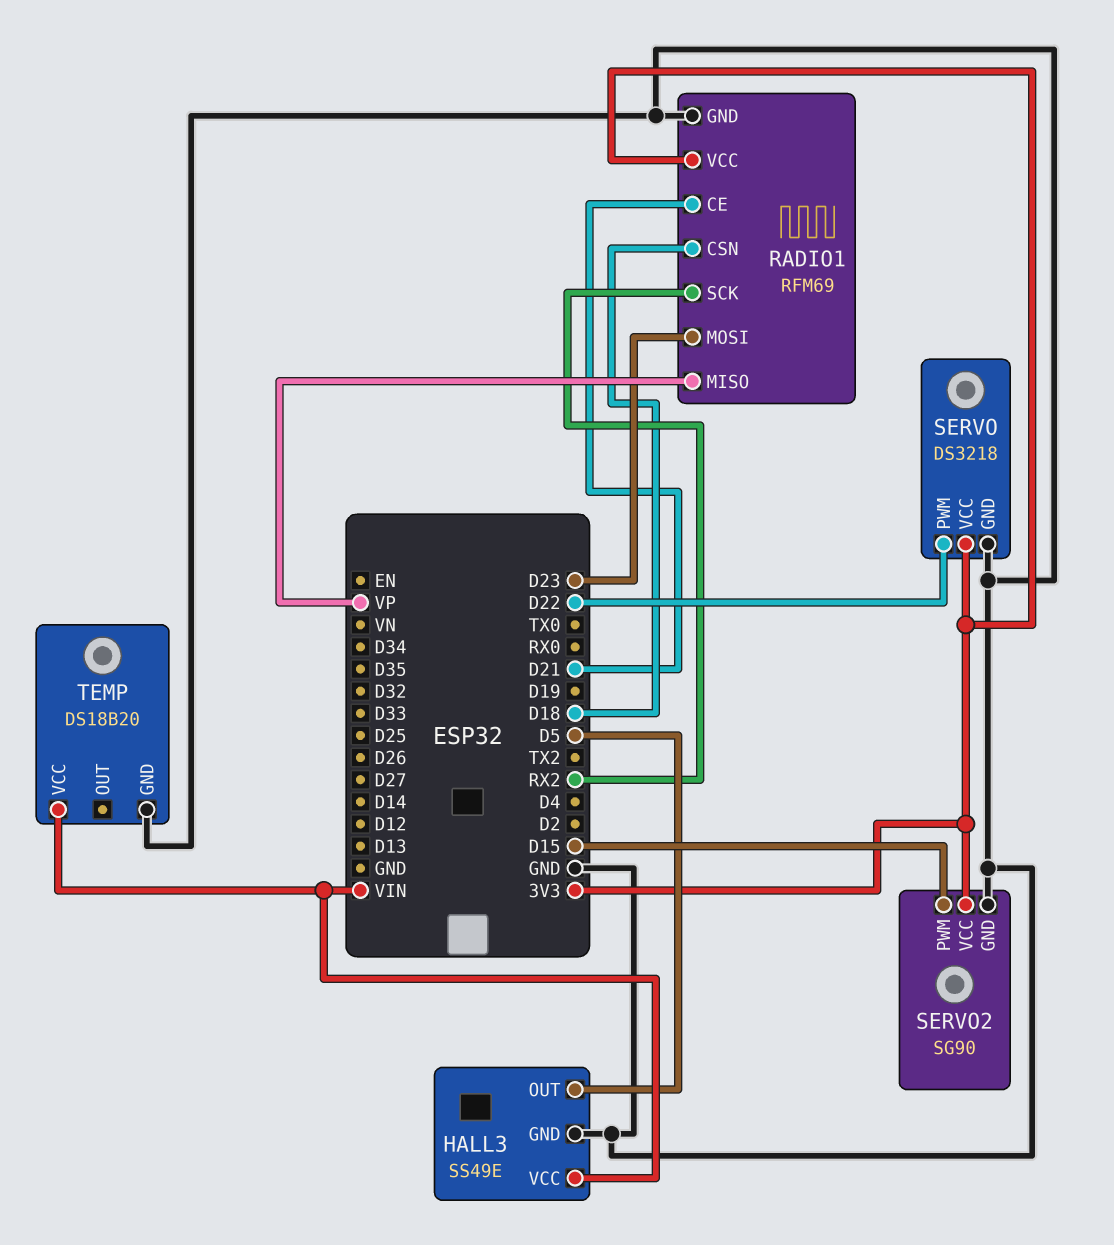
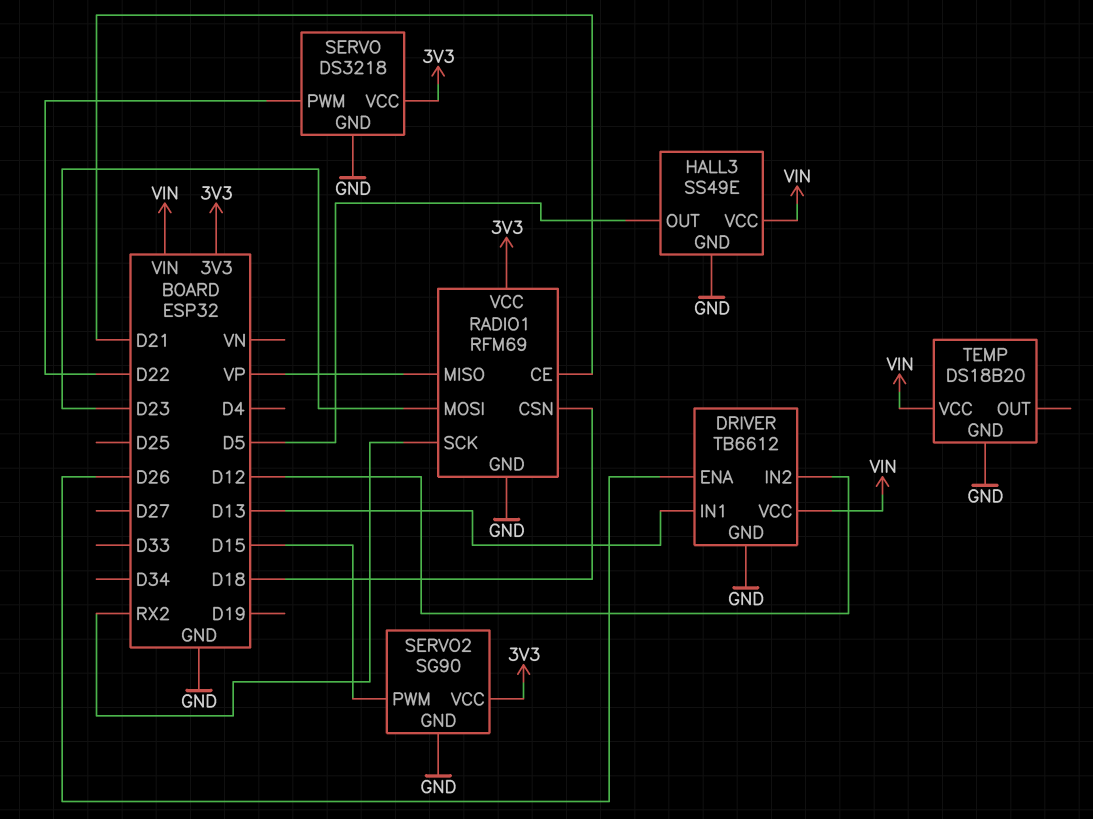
DRIVER: none -> TB6612
DRIVER pin ENA: none -> D26
DRIVER pin GND: none -> GND
DRIVER pin IN1: none -> D13
DRIVER pin IN2: none -> D12
DRIVER pin VCC: none -> VIN

